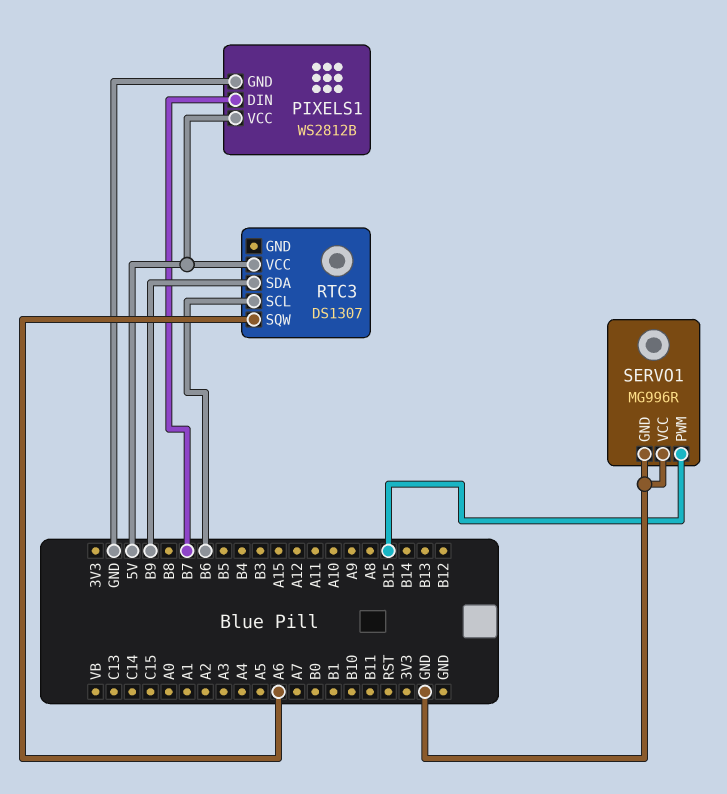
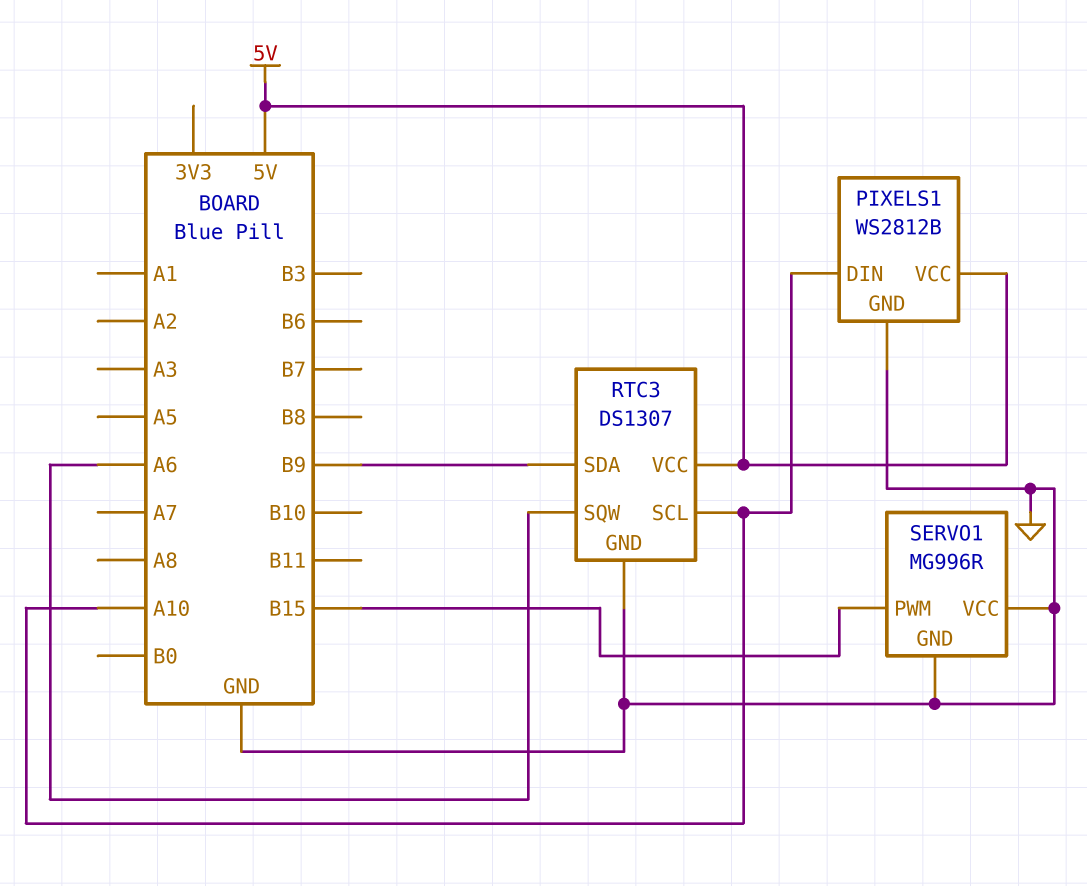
PIXELS1 pin DIN: B7 -> A10
RTC3 pin GND: none -> GND
RTC3 pin SCL: B6 -> A10

